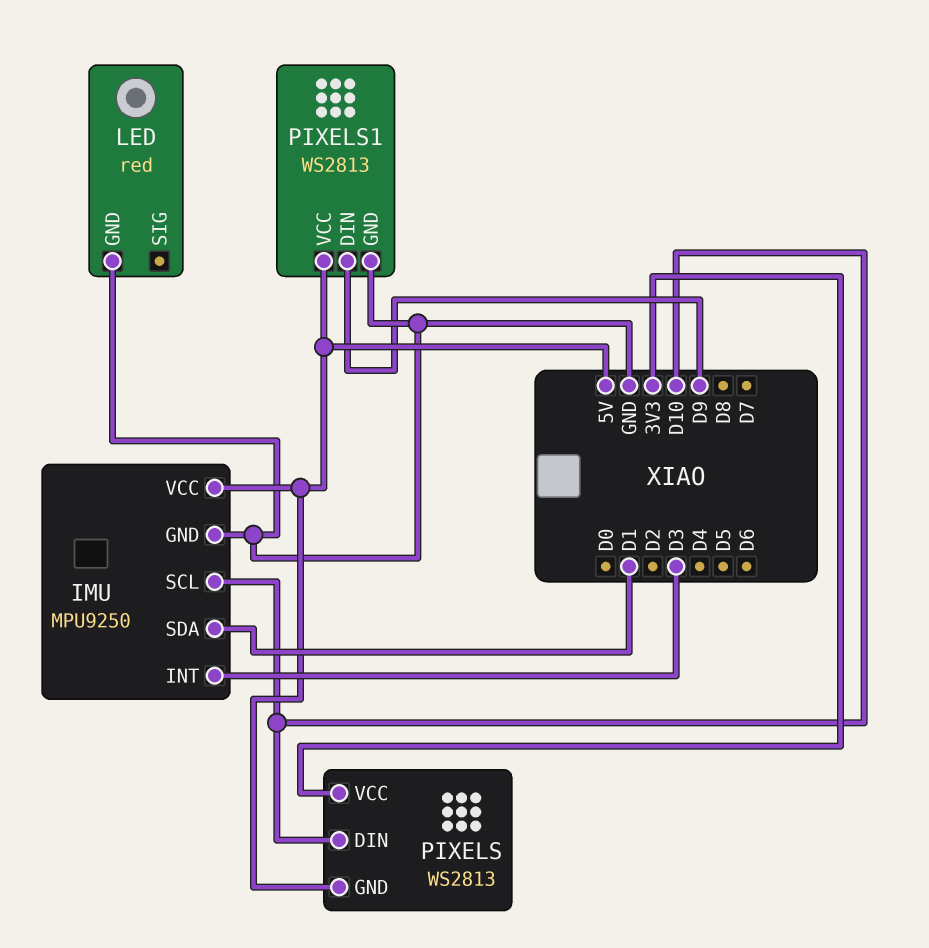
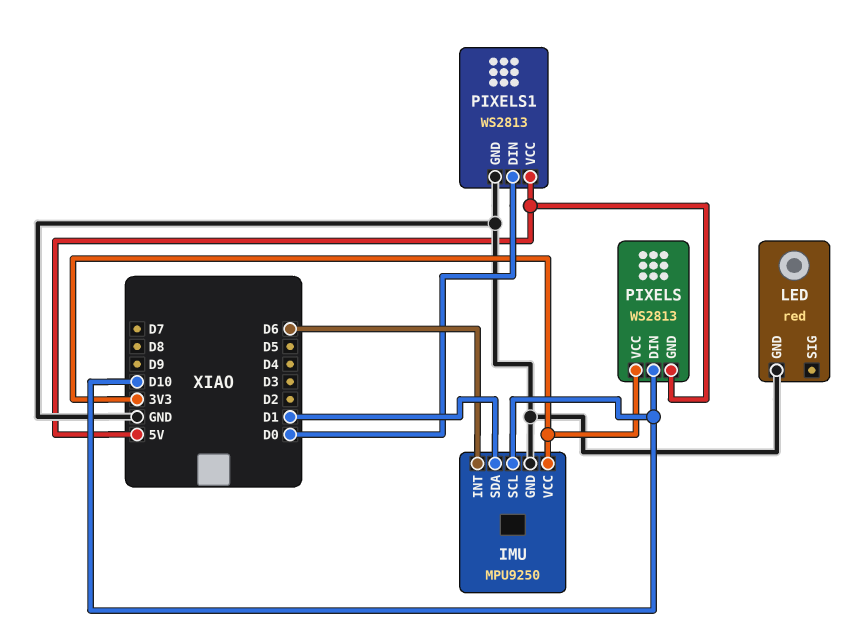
IMU pin INT: D3 -> D6
IMU pin VCC: 5V -> 3V3
PIXELS1 pin DIN: D9 -> D0

